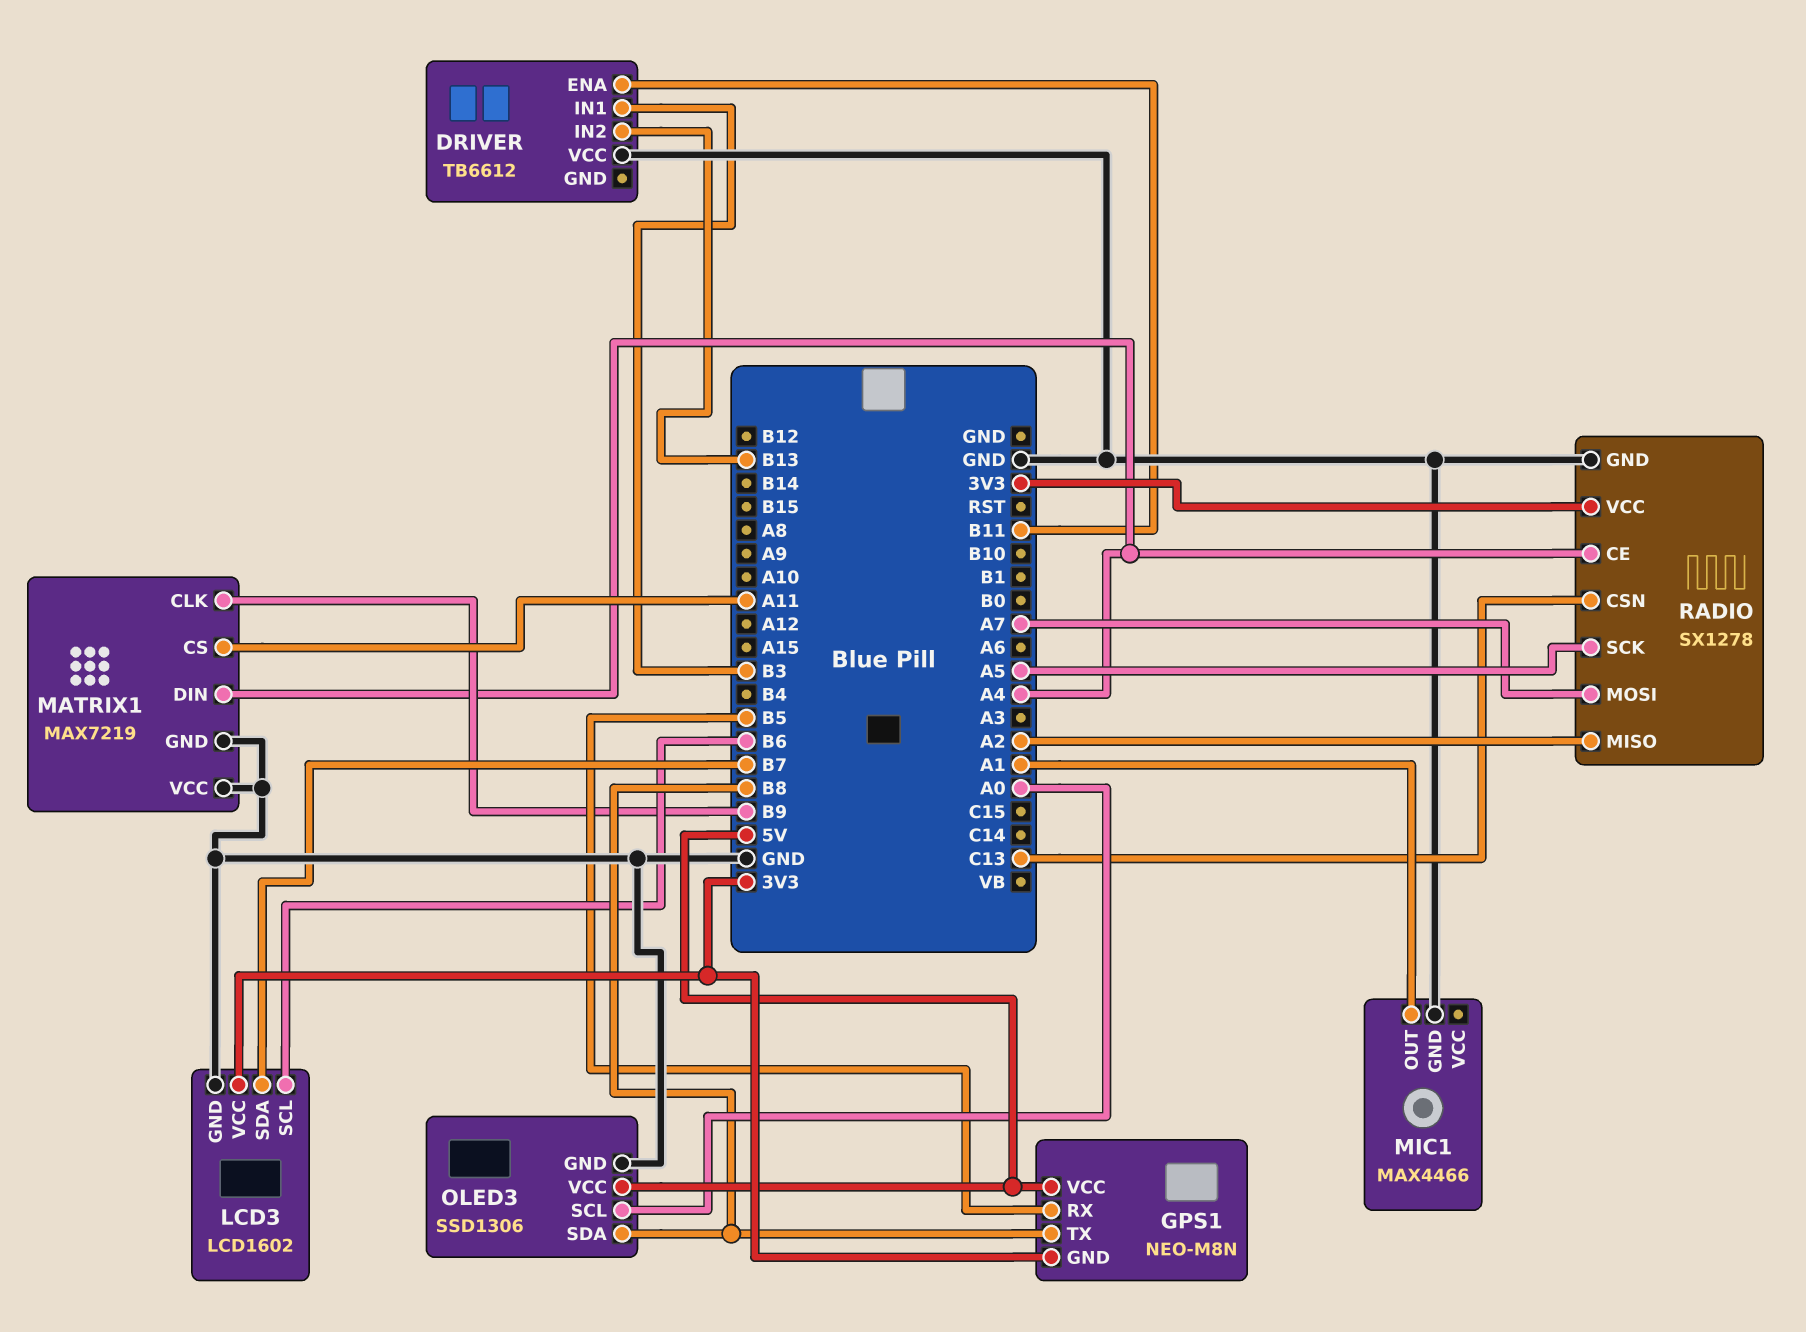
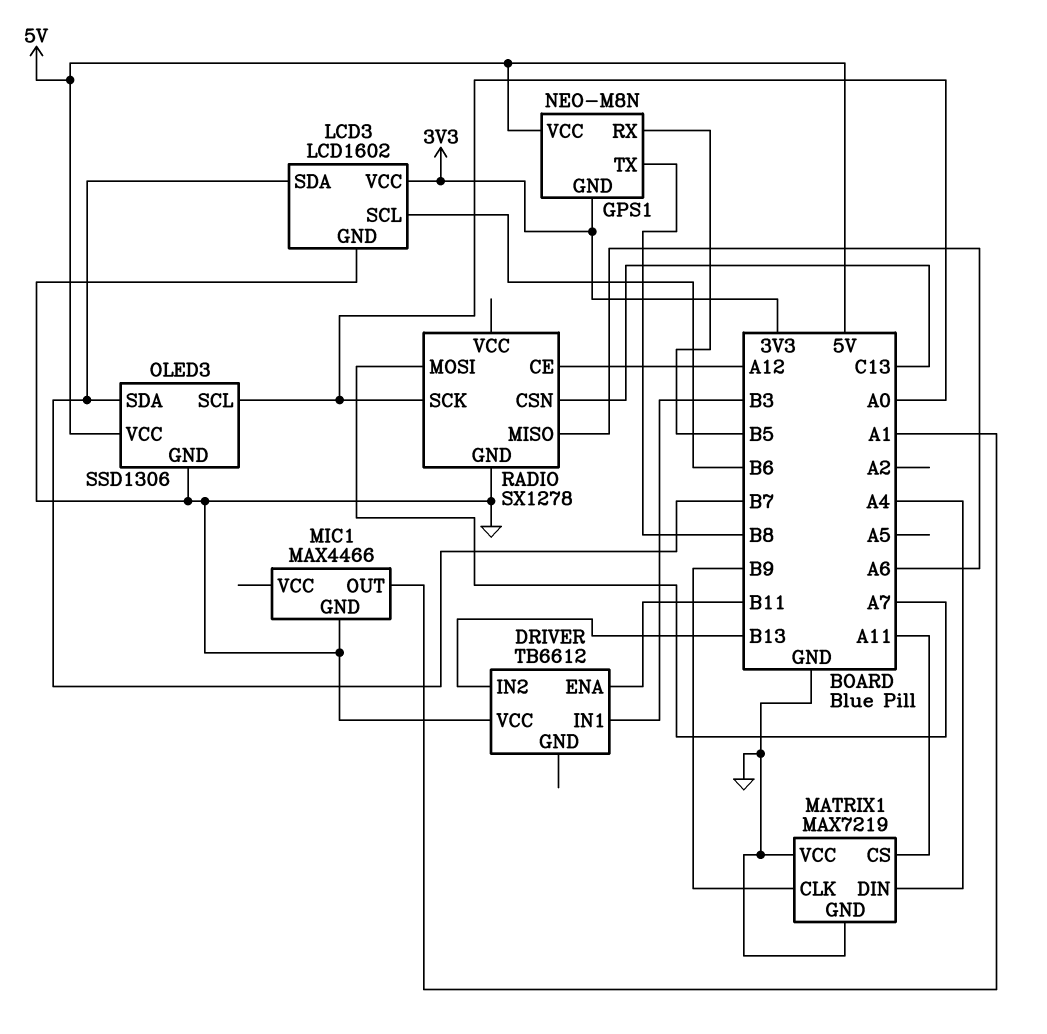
OLED3 pin SDA: B8 -> B7
RADIO pin CE: A4 -> A12
RADIO pin MISO: A2 -> A6
RADIO pin SCK: A5 -> A0
RADIO pin VCC: 3V3 -> none

